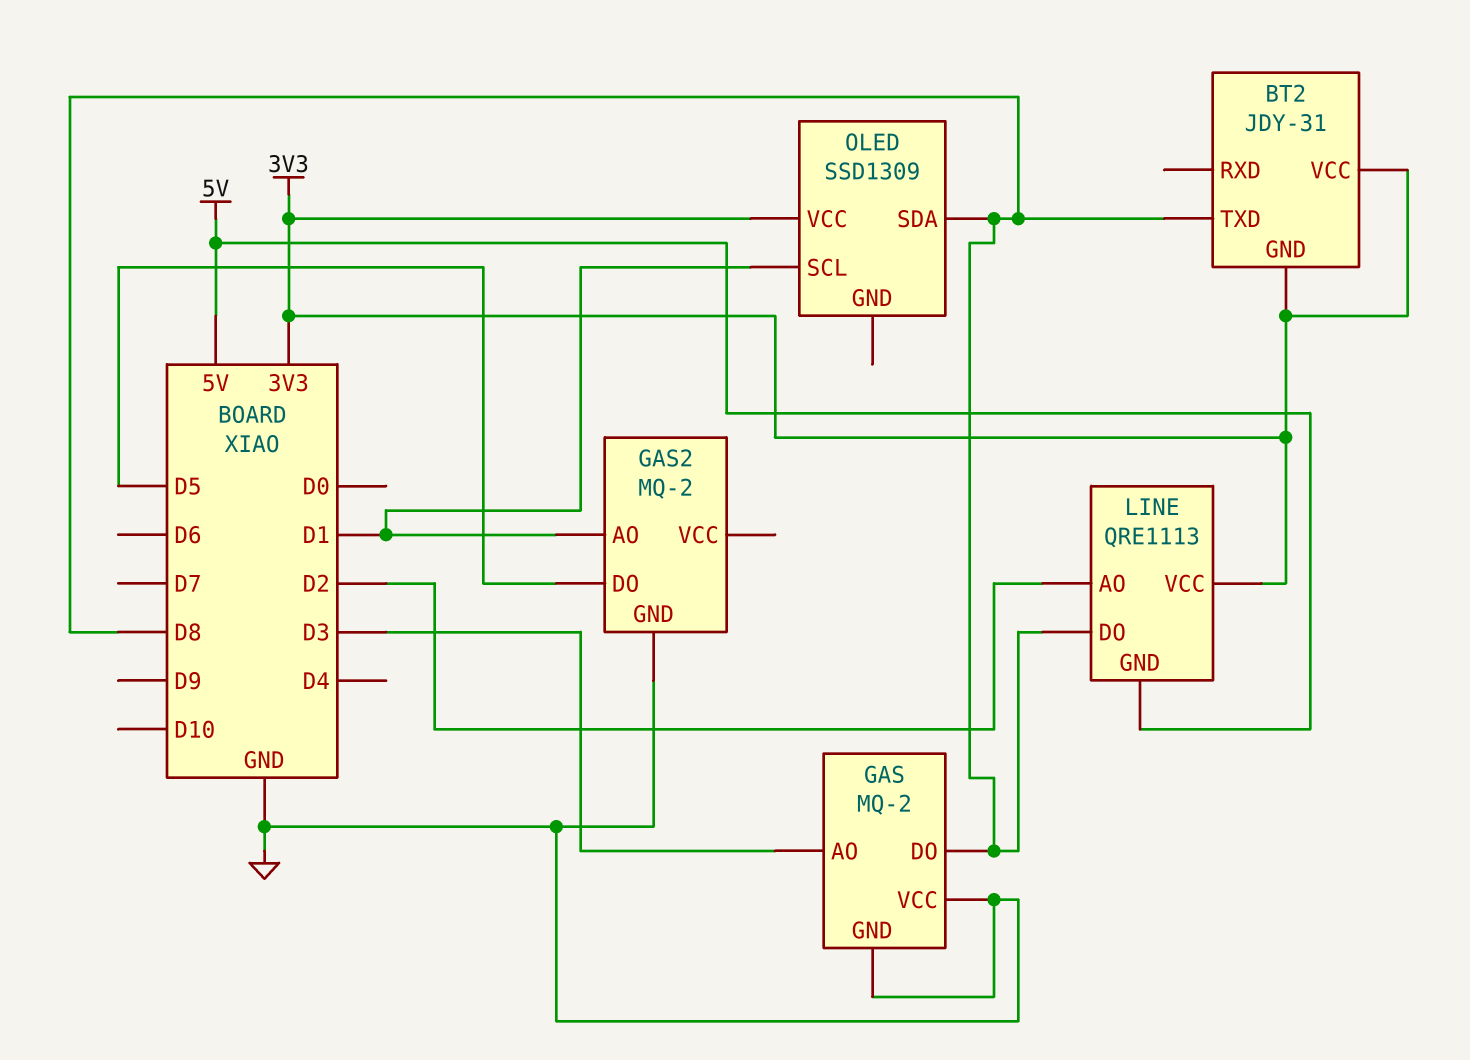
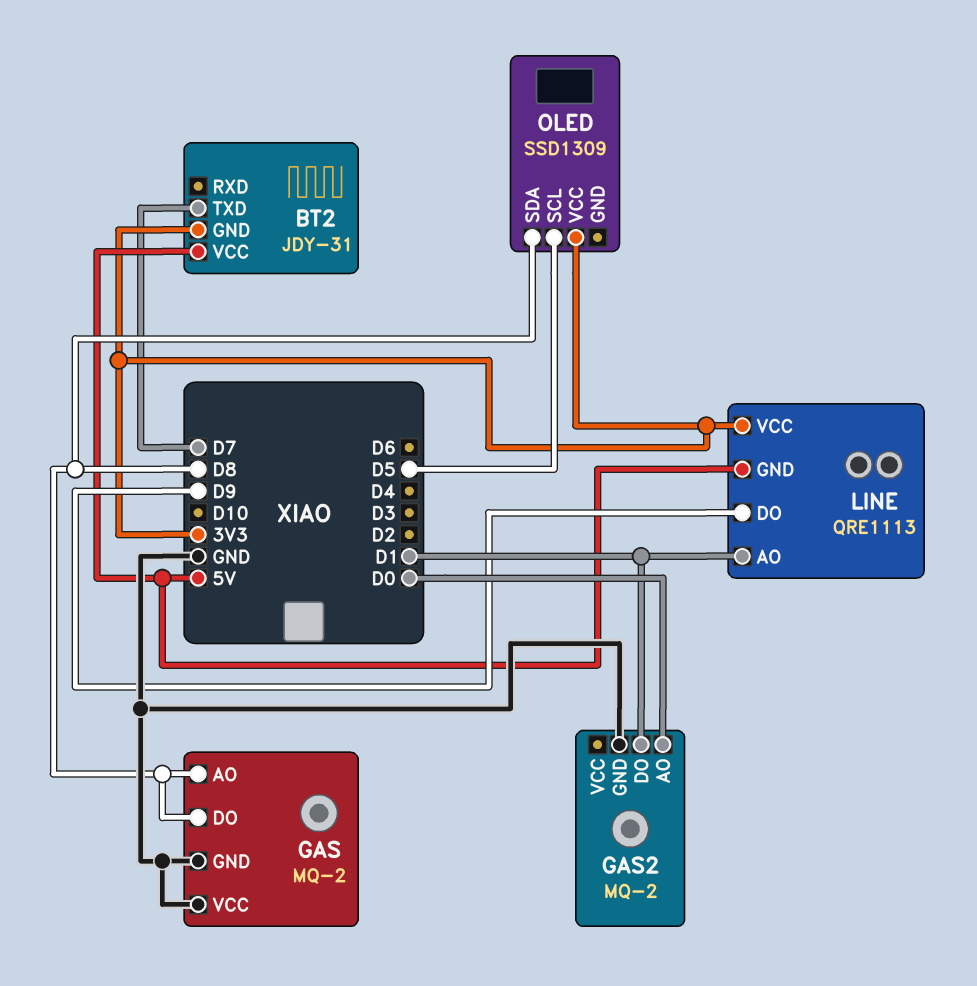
BT2 pin TXD: D8 -> D7
BT2 pin VCC: 3V3 -> 5V
GAS pin AO: D3 -> D8
GAS2 pin AO: D1 -> D0
GAS2 pin DO: D5 -> D1
LINE pin AO: D2 -> D1
LINE pin DO: D8 -> D9
OLED pin SCL: D1 -> D5

